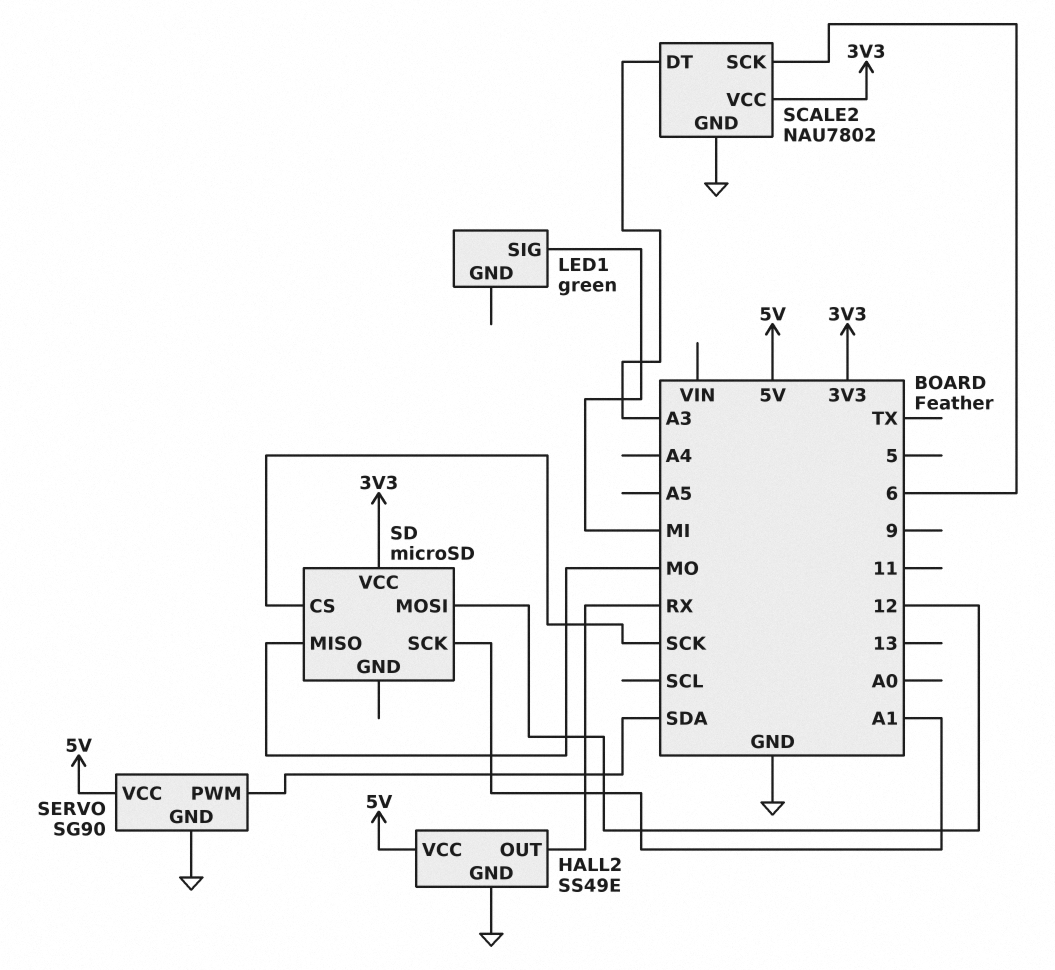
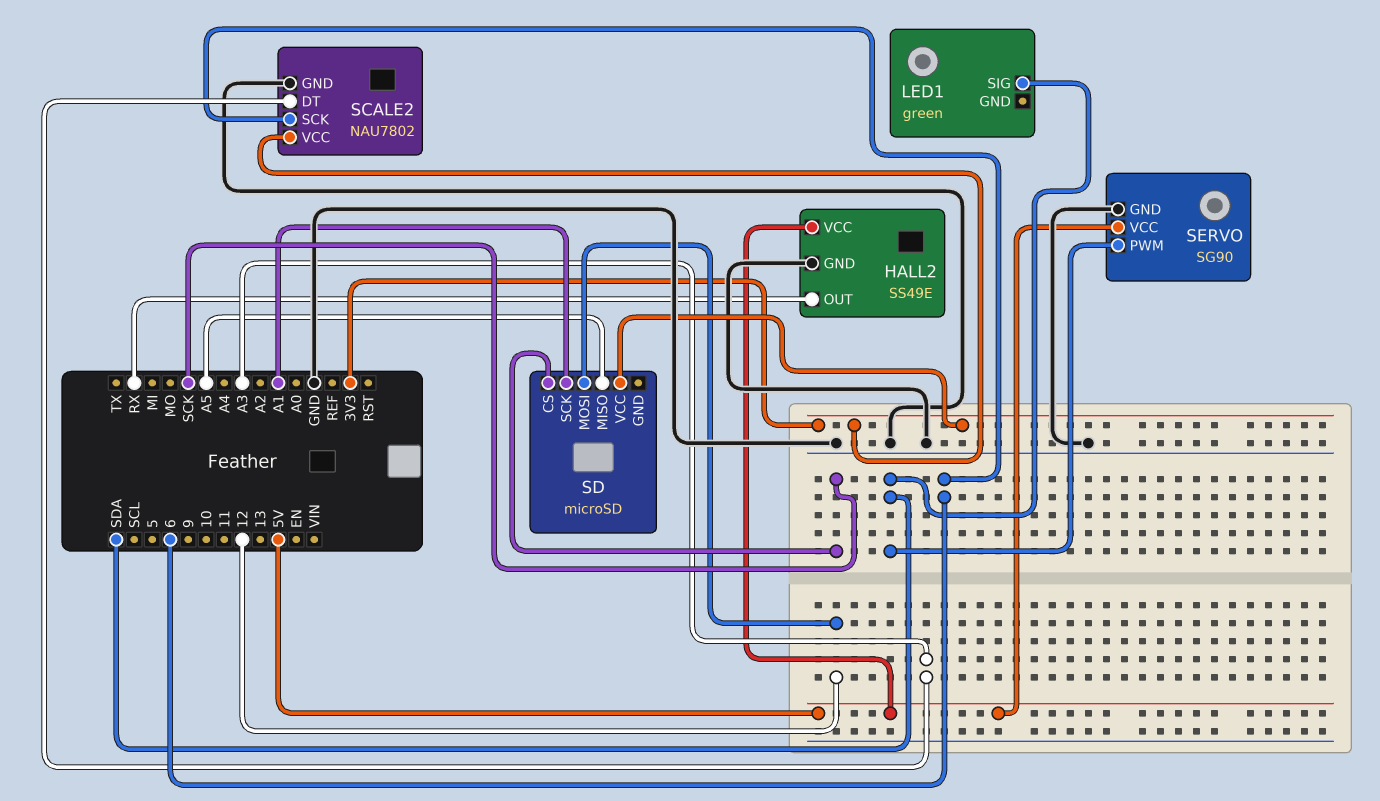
LED1 pin SIG: MI -> SDA
SD pin MISO: MO -> A5

